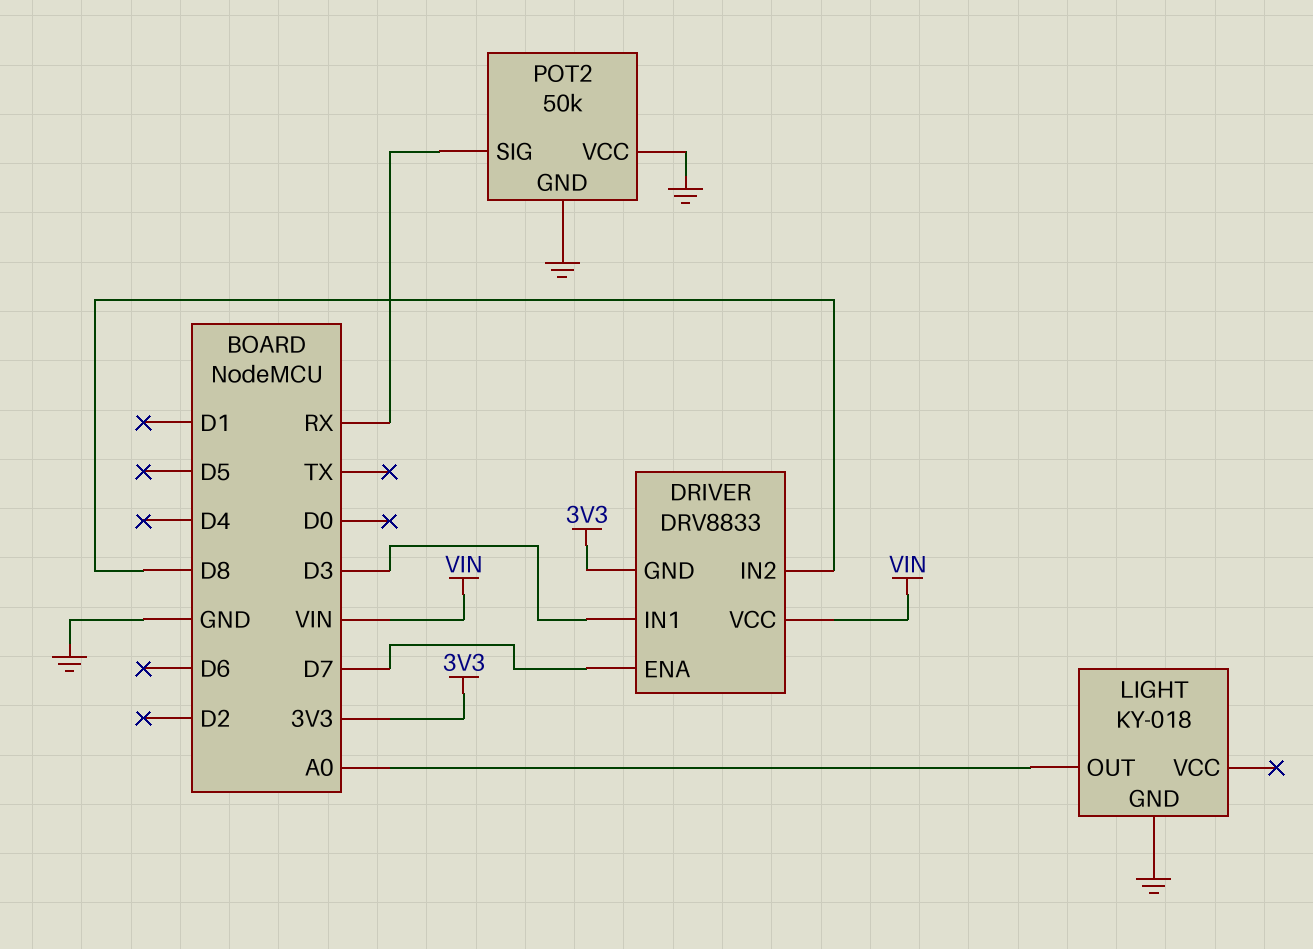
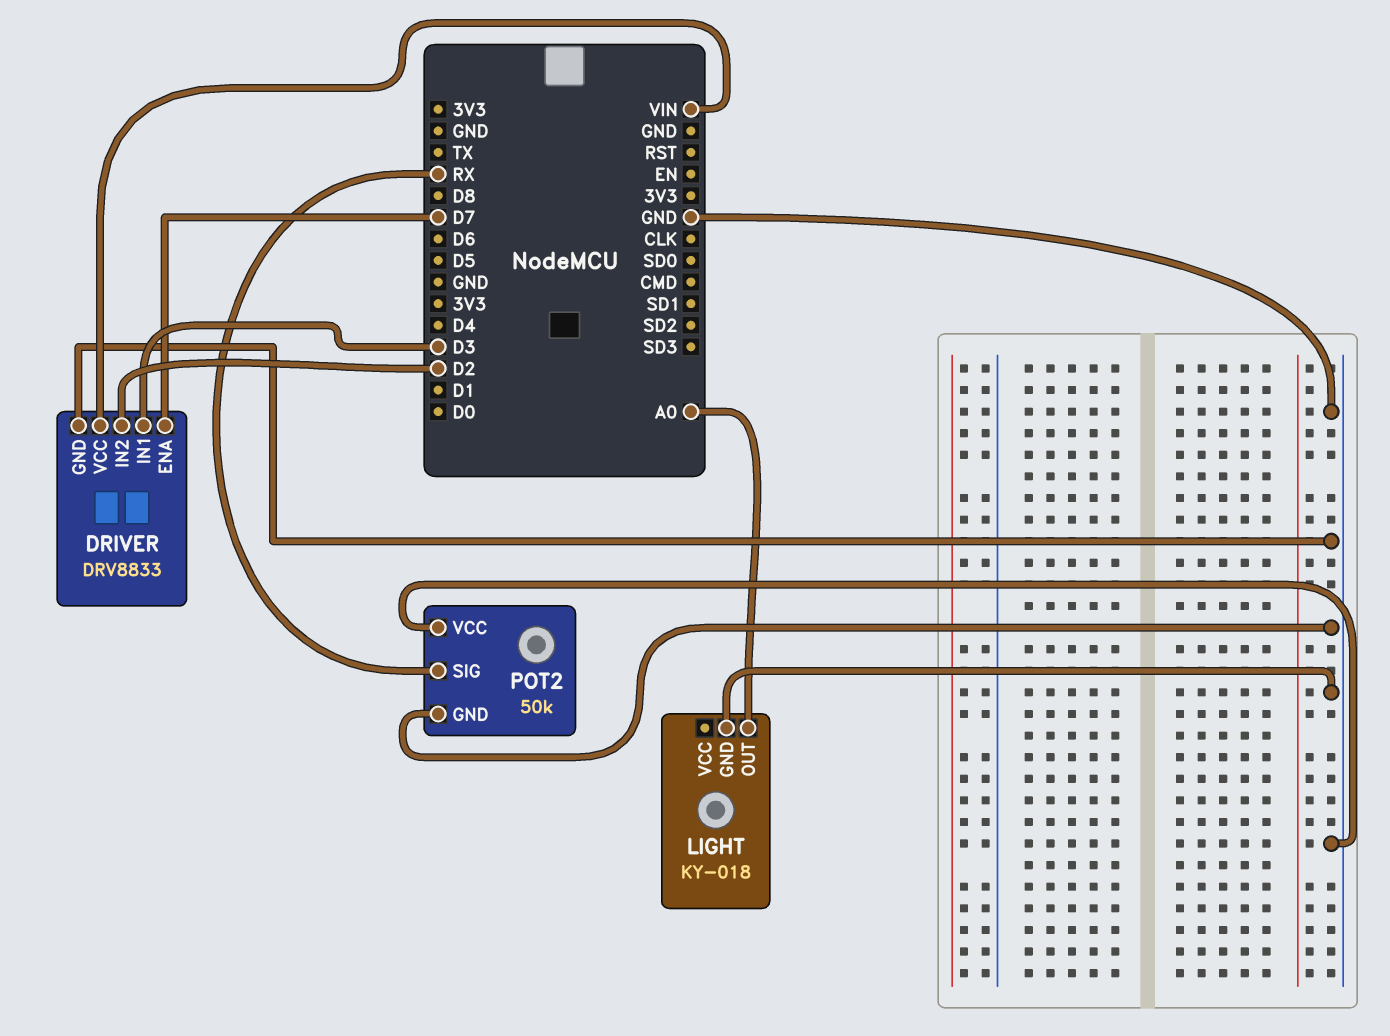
DRIVER pin GND: 3V3 -> GND
DRIVER pin IN2: D8 -> D2

